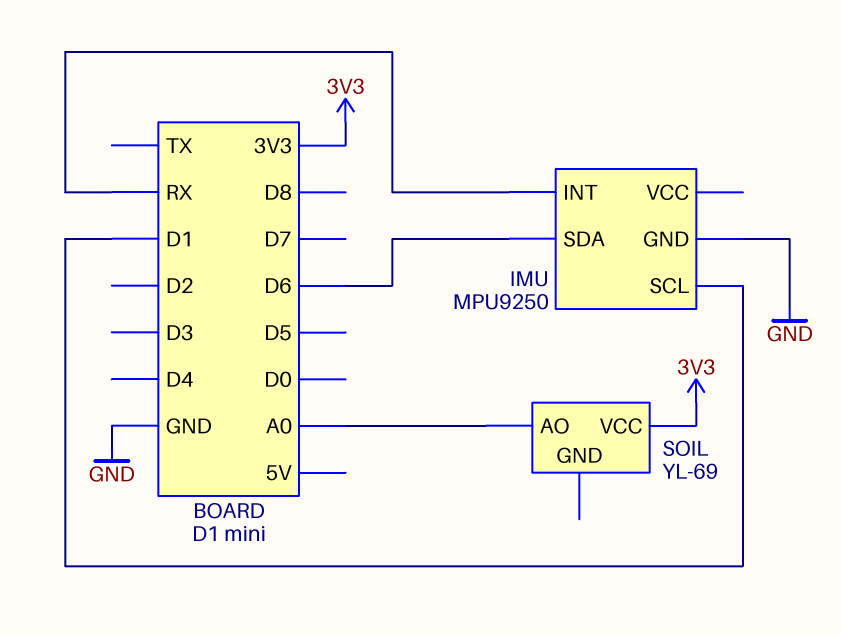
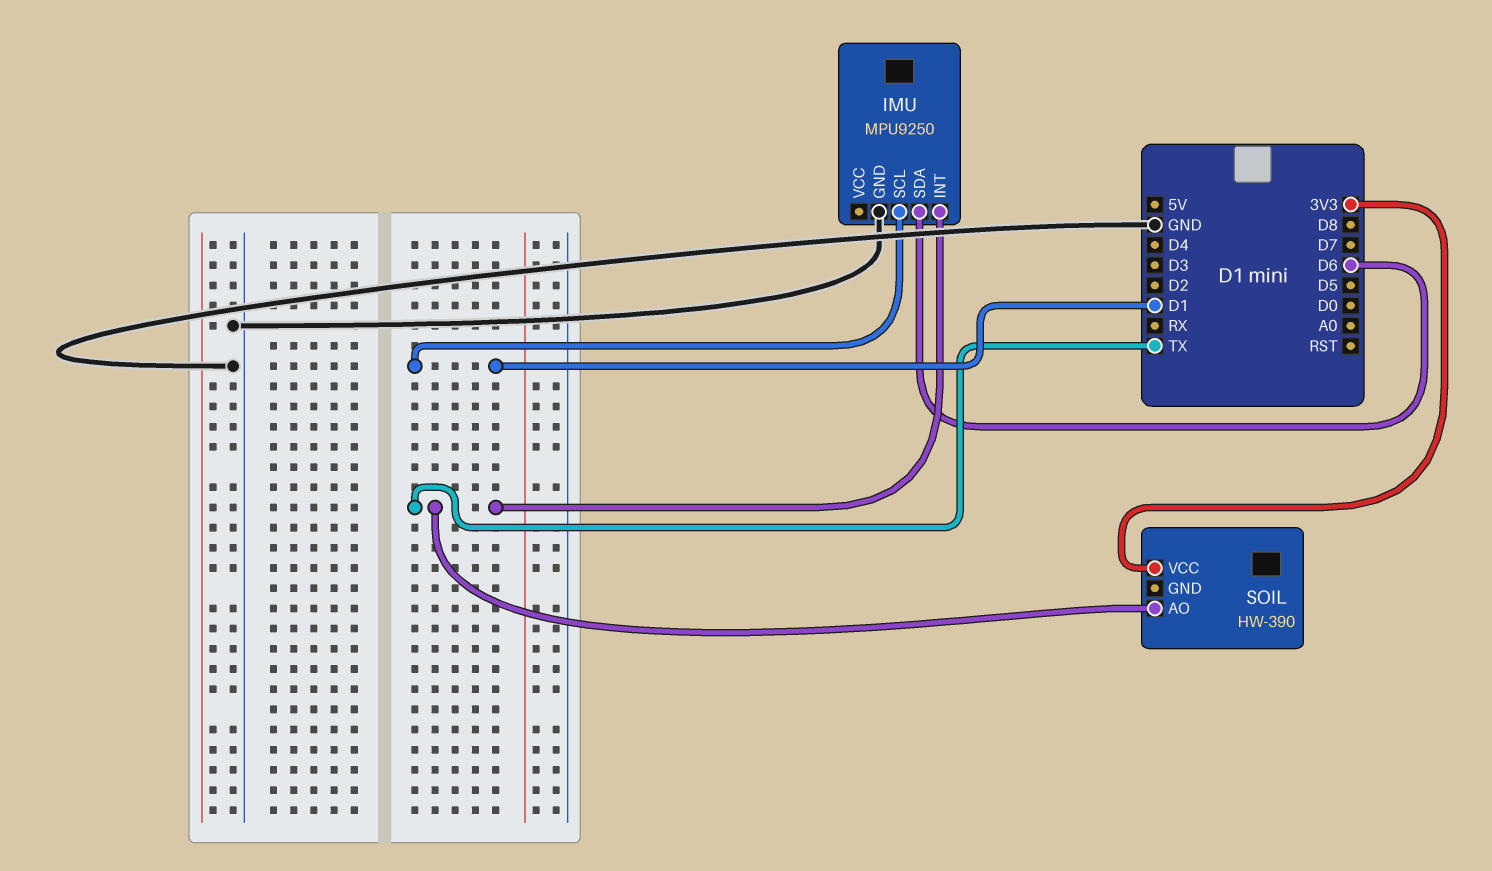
IMU pin INT: RX -> TX
SOIL: YL-69 -> HW-390
SOIL pin AO: A0 -> TX

